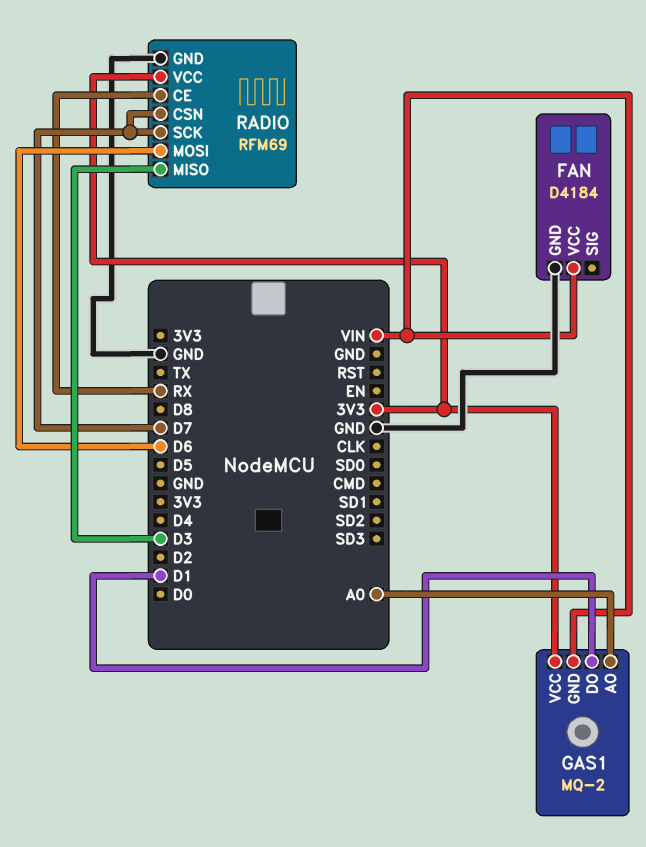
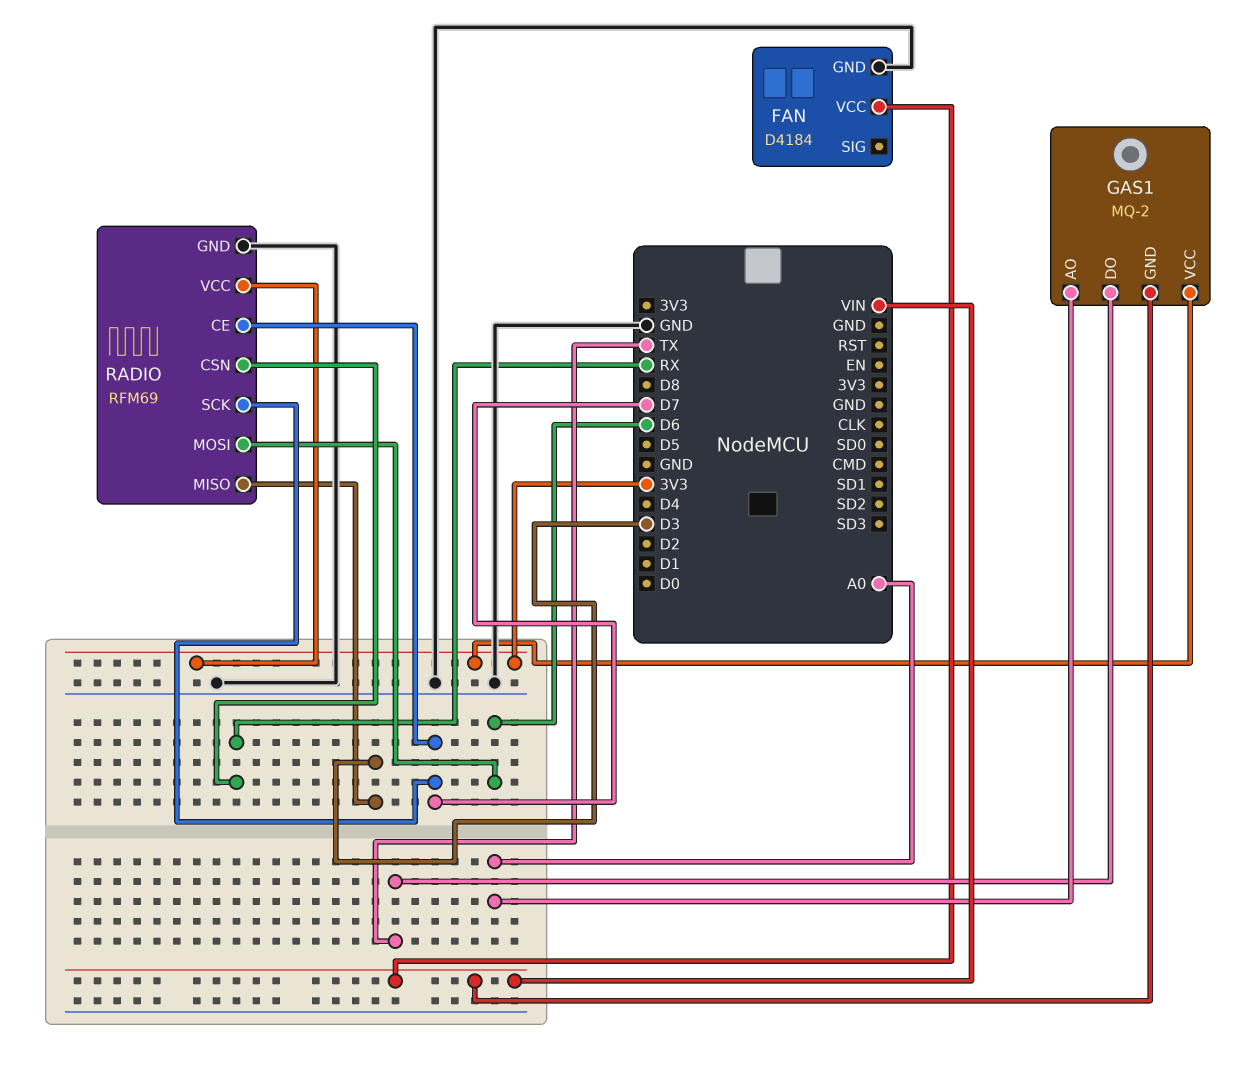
GAS1 pin DO: D1 -> TX
RADIO pin CE: RX -> D7
RADIO pin CSN: D7 -> RX

